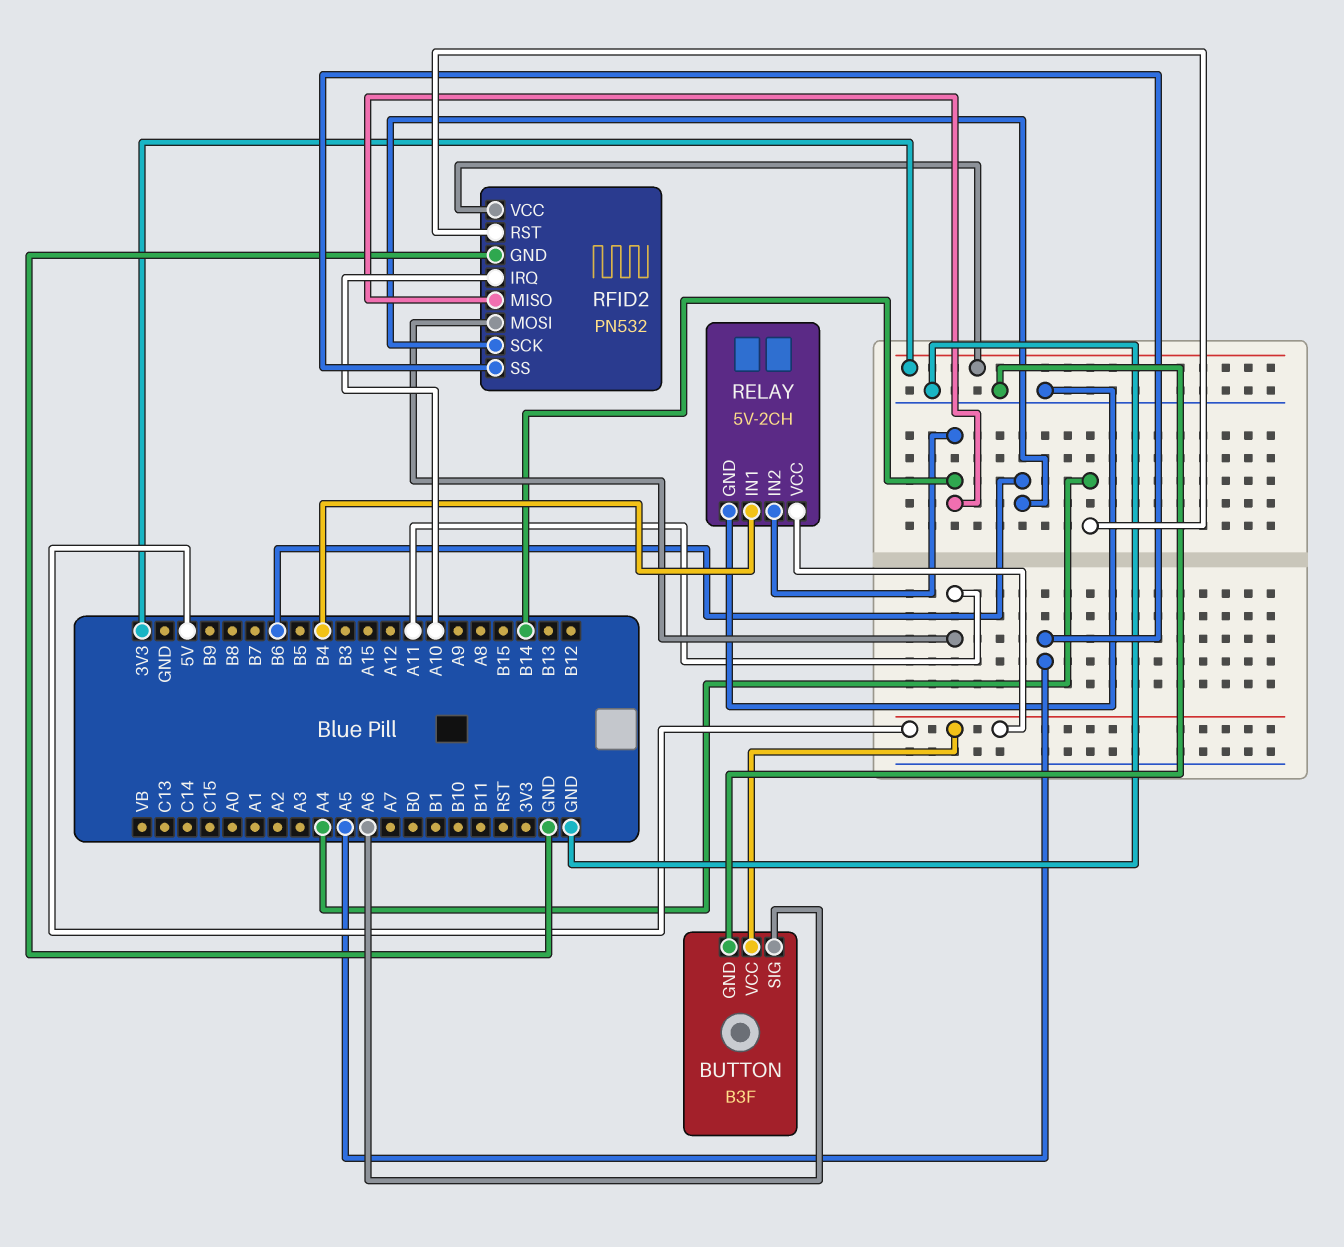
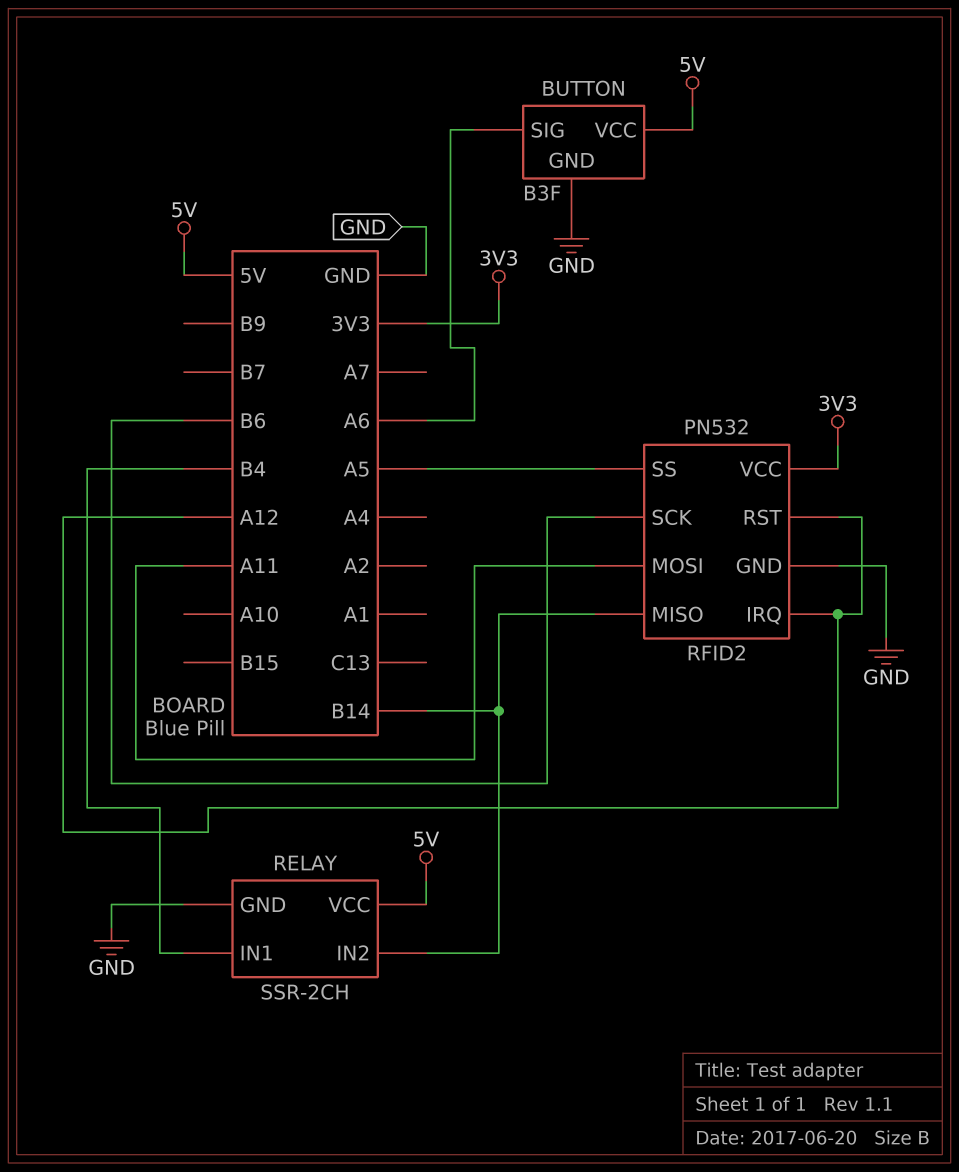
RELAY: 5V-2CH -> SSR-2CH
RFID2 pin IRQ: A10 -> A12
RFID2 pin RST: A4 -> A12

